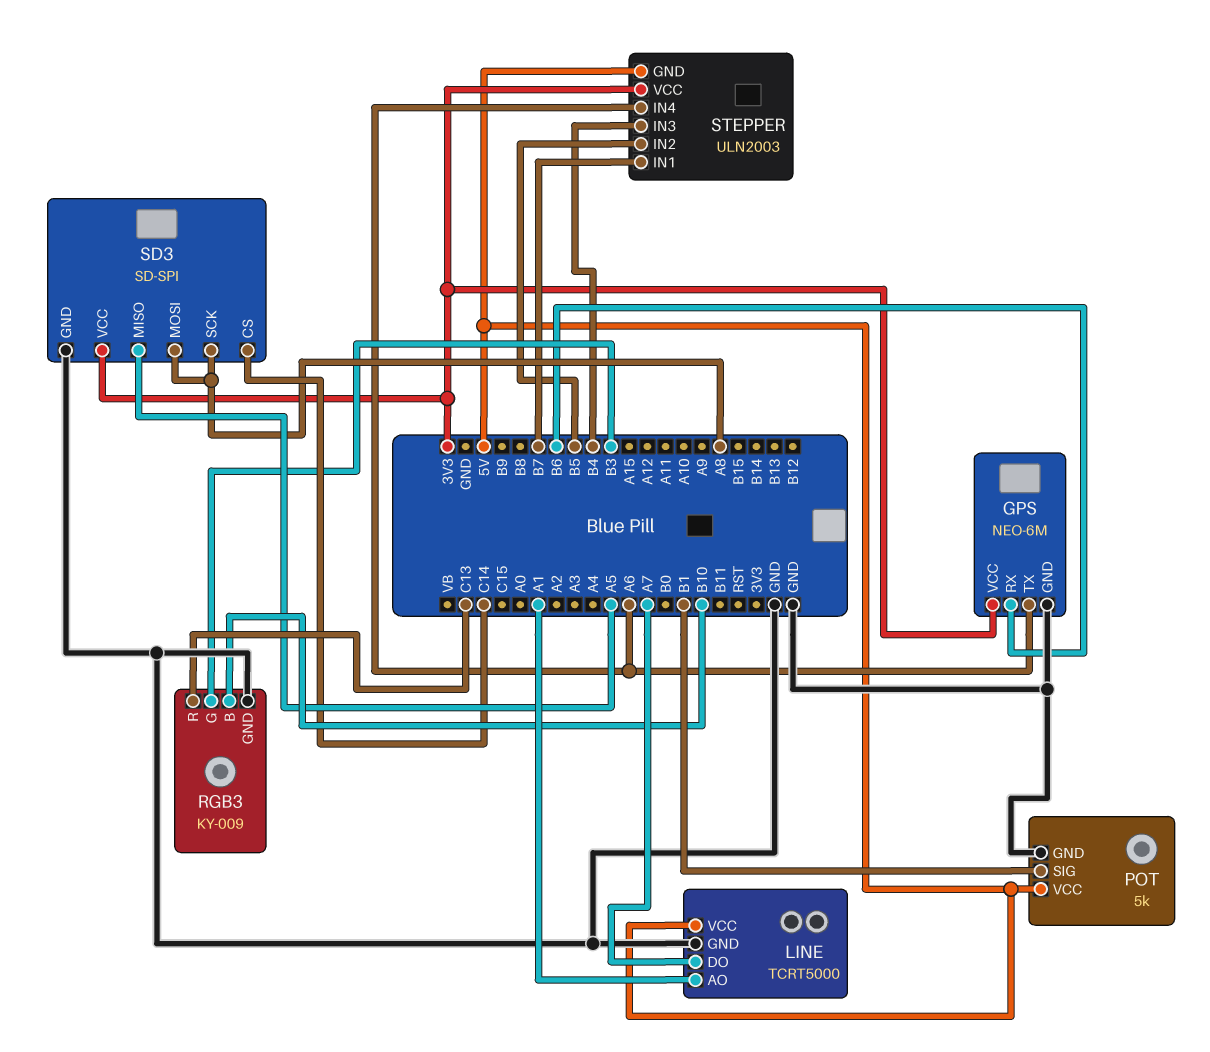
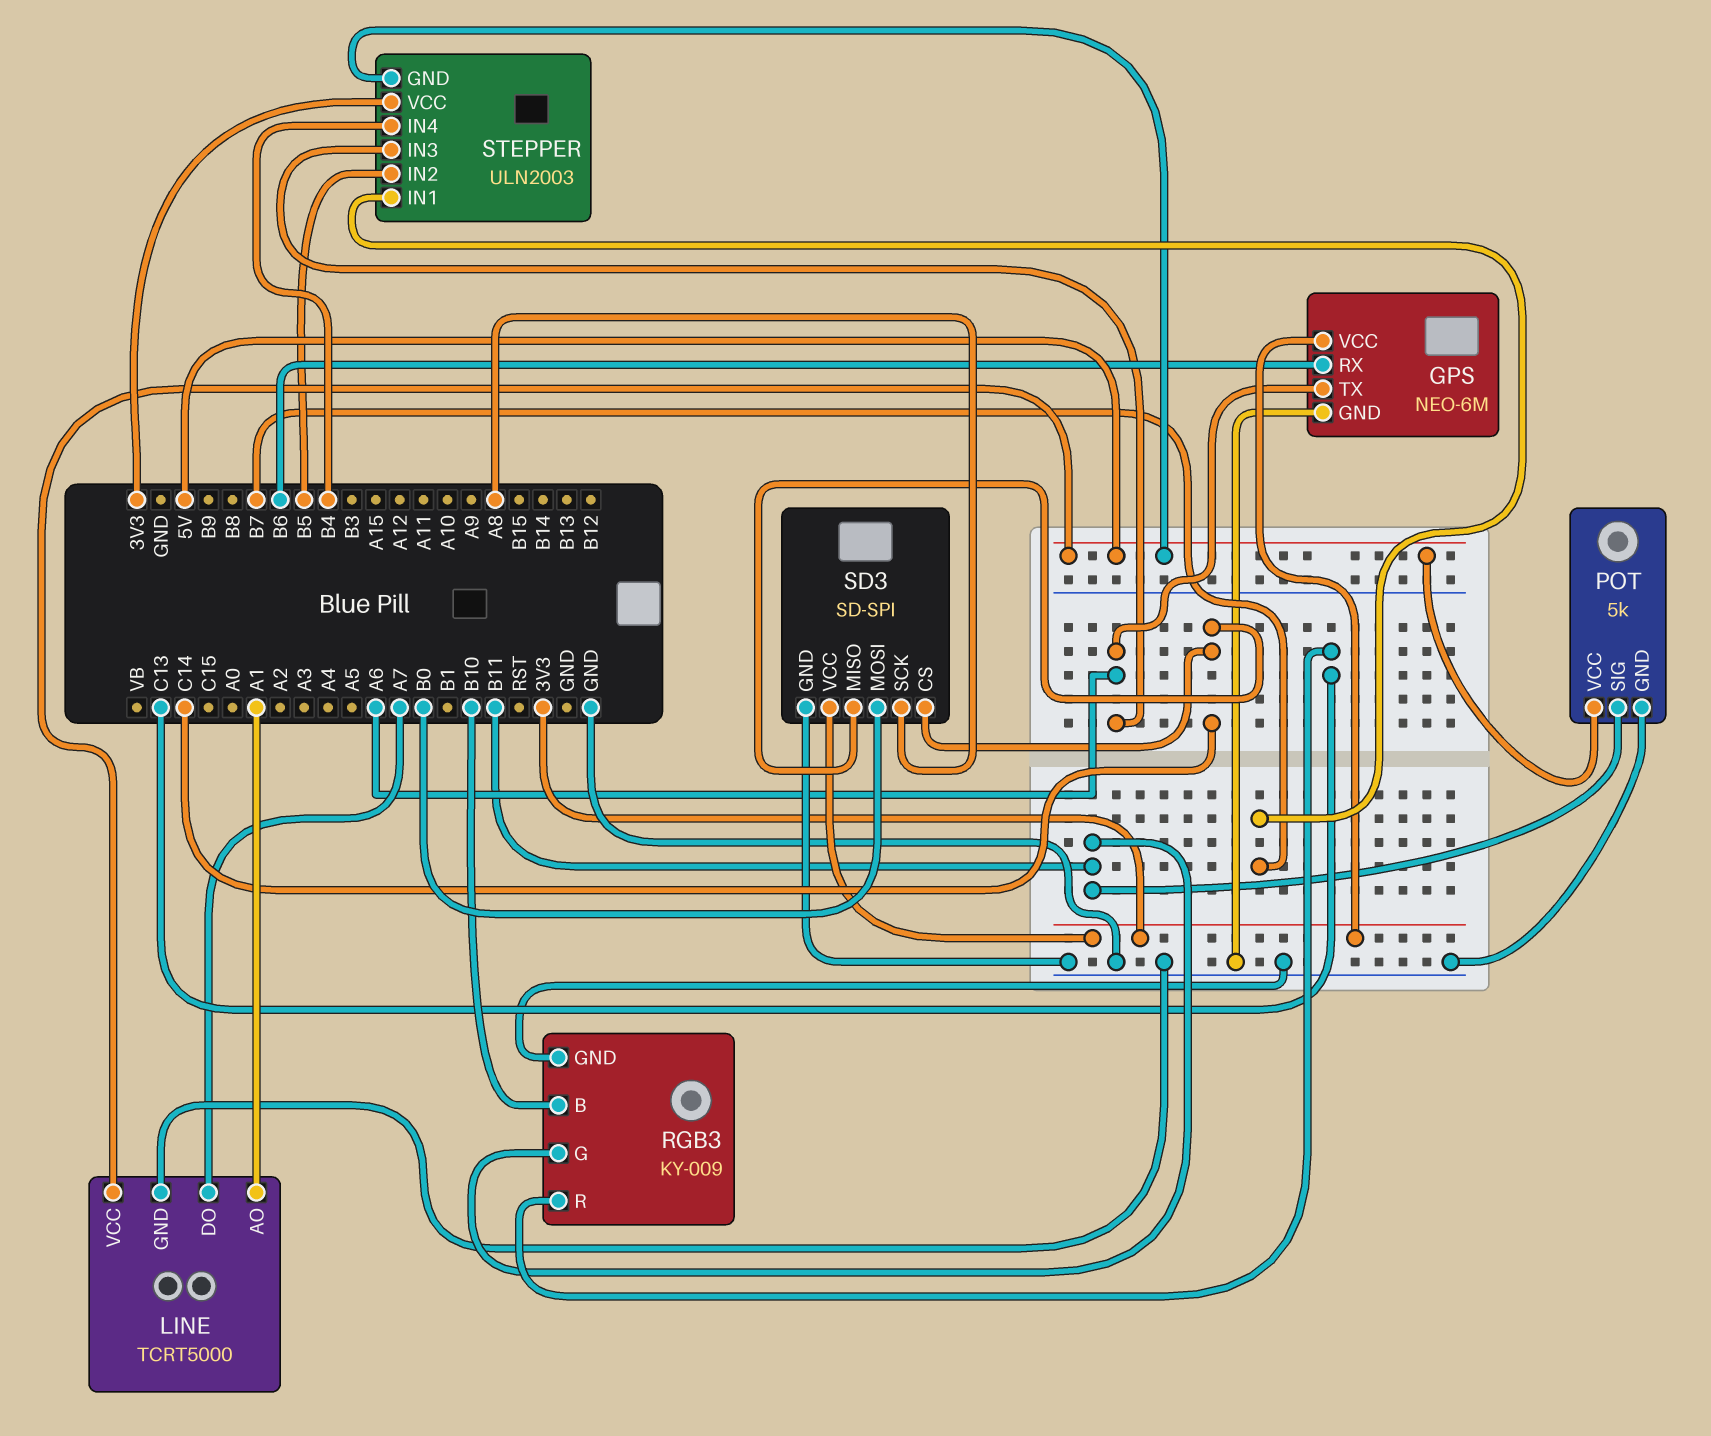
POT pin SIG: B1 -> B11
RGB3 pin G: B3 -> B11
SD3 pin MISO: A5 -> C14
SD3 pin MOSI: A8 -> B0
STEPPER pin IN3: B4 -> A6
STEPPER pin IN4: A6 -> B4

